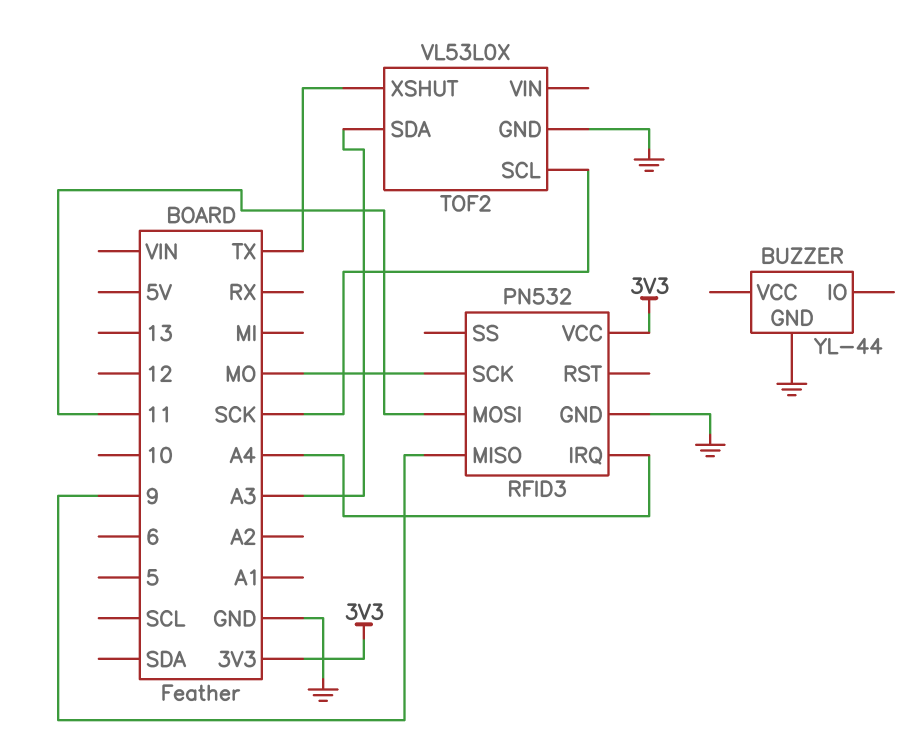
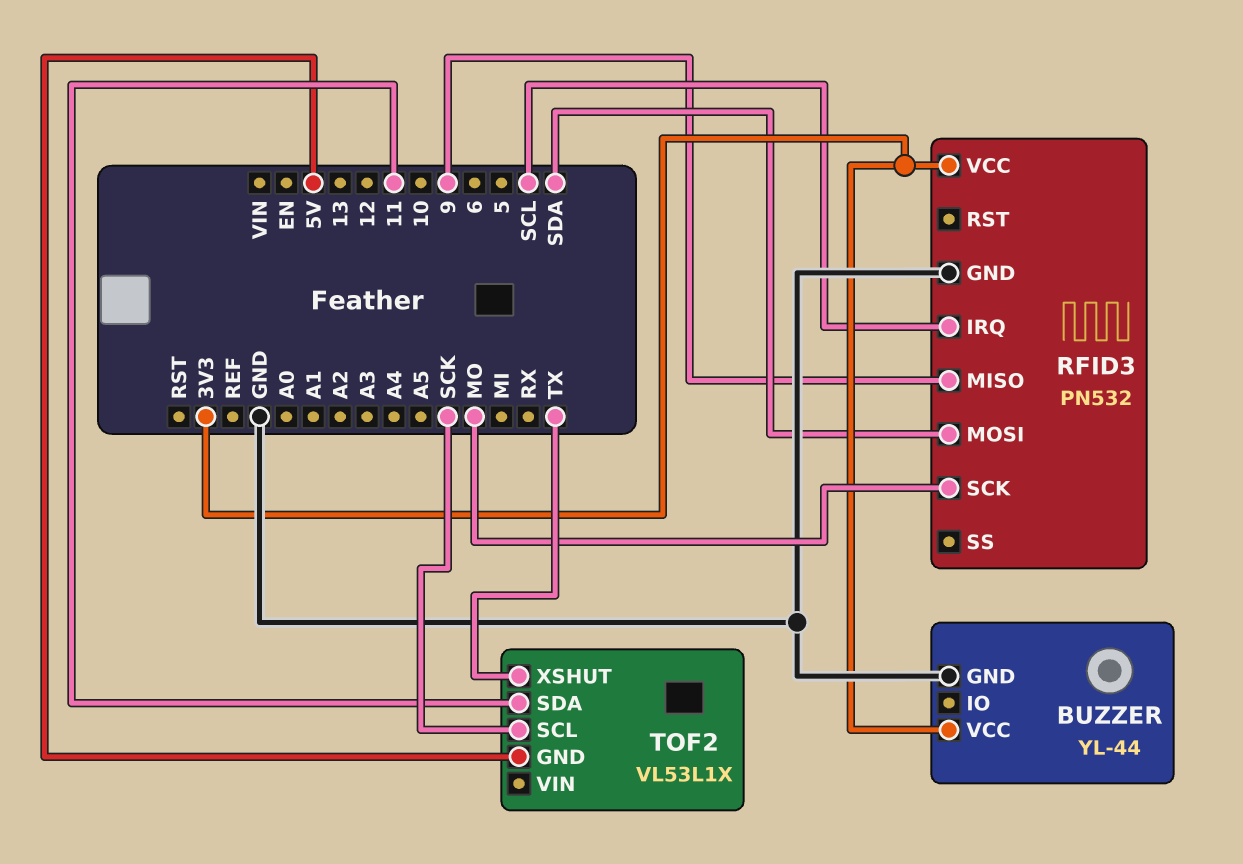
BUZZER pin VCC: none -> 3V3
RFID3 pin IRQ: A4 -> SCL
RFID3 pin MOSI: 11 -> SDA
TOF2: VL53L0X -> VL53L1X
TOF2 pin GND: GND -> 5V
TOF2 pin SDA: A3 -> 11

